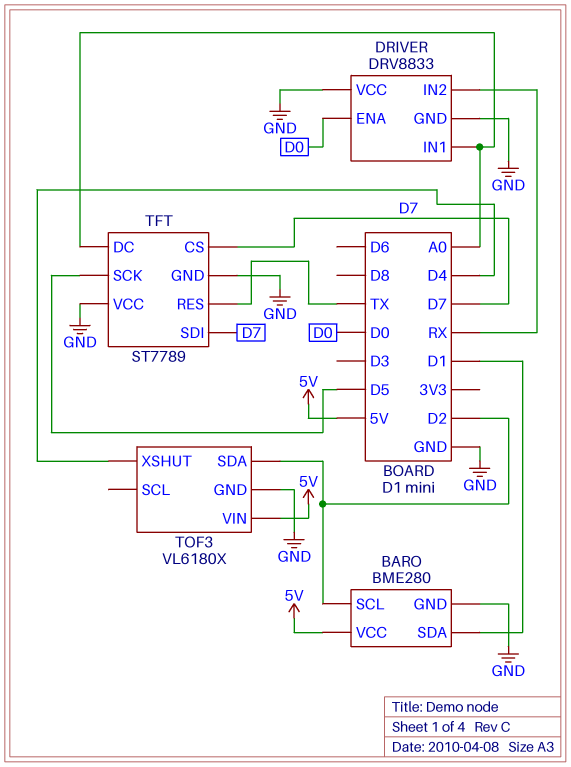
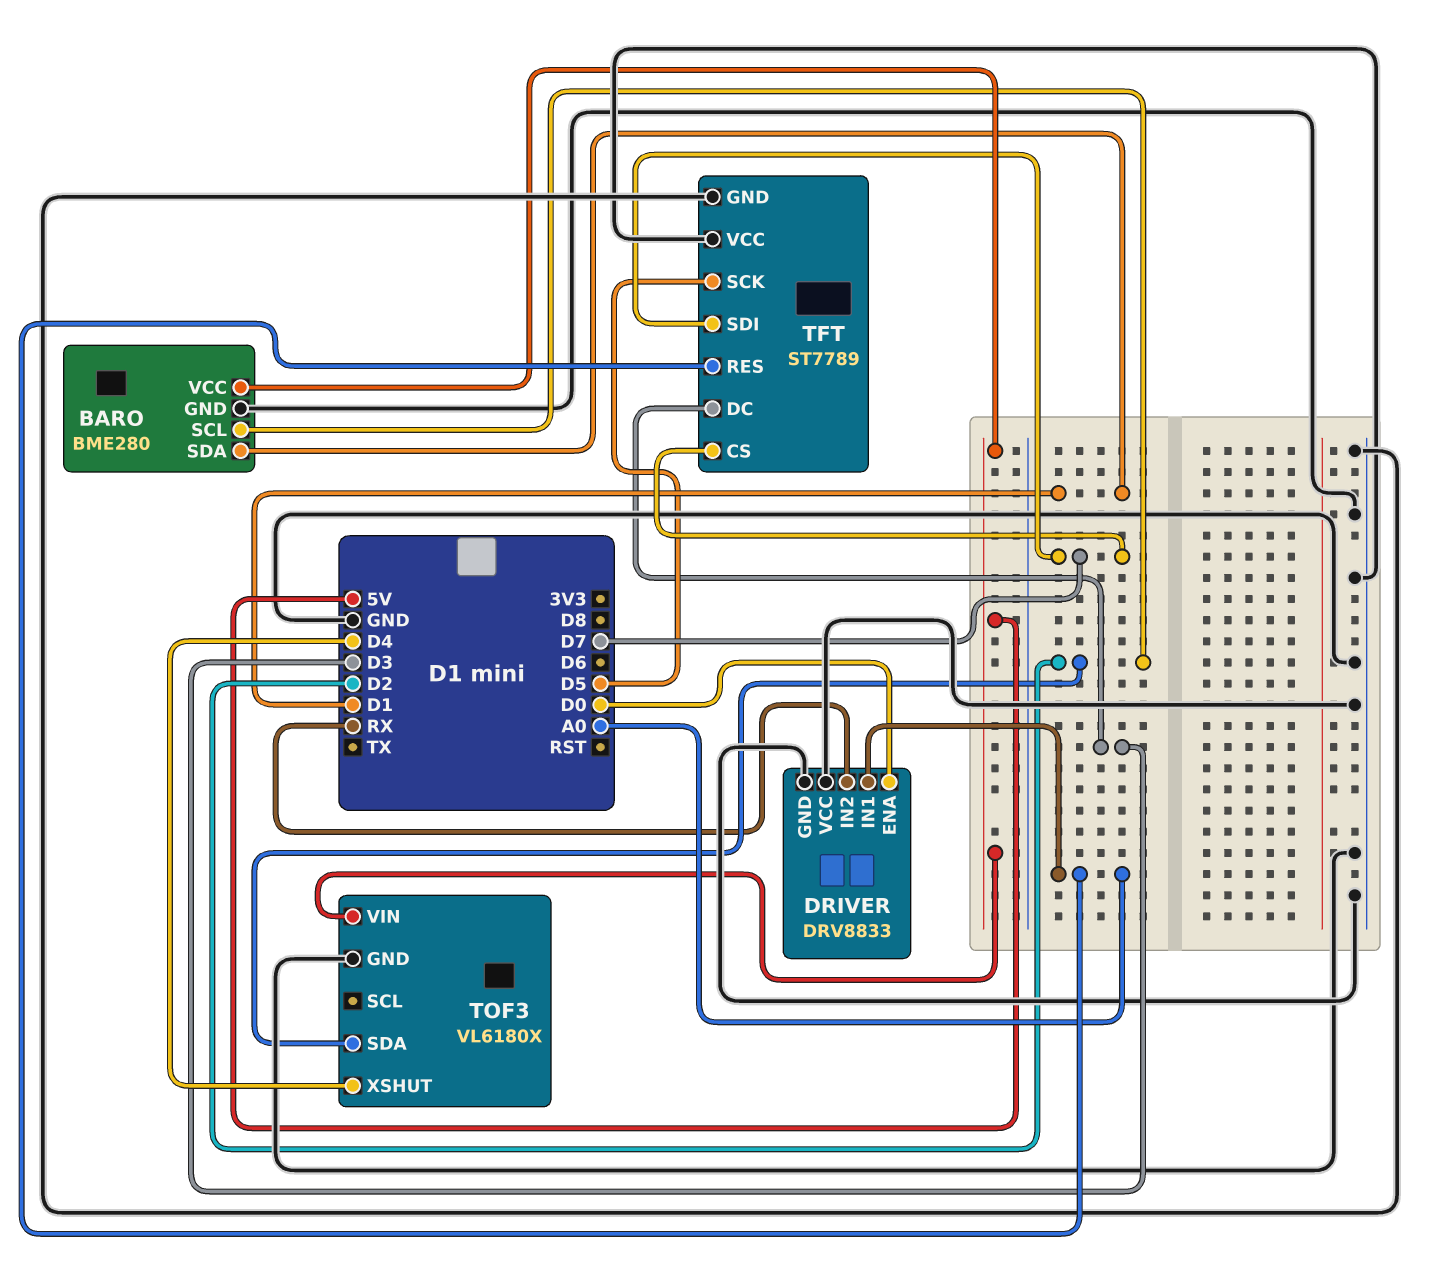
TFT pin DC: A0 -> D3
TFT pin RES: TX -> A0

